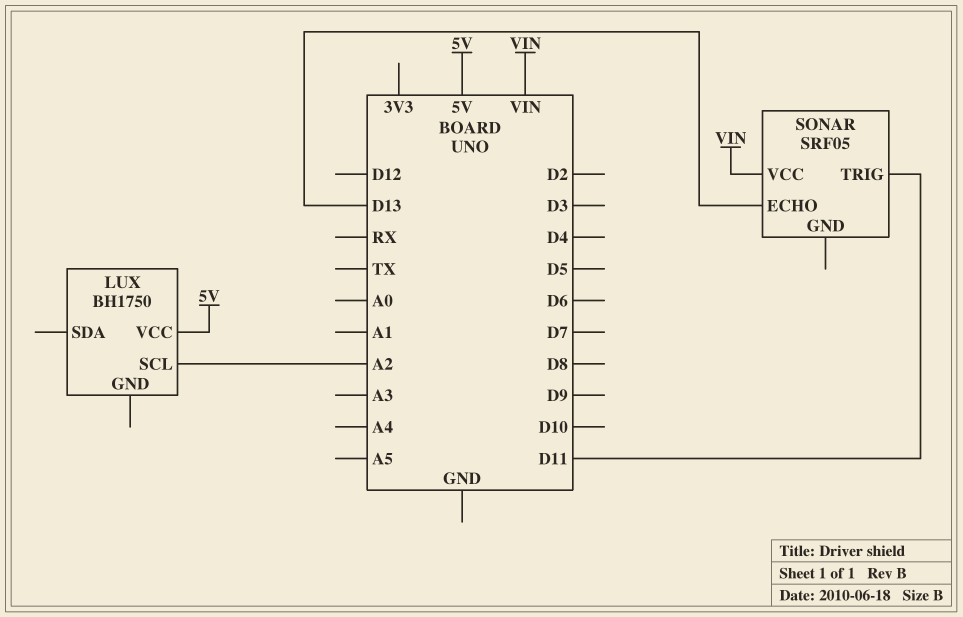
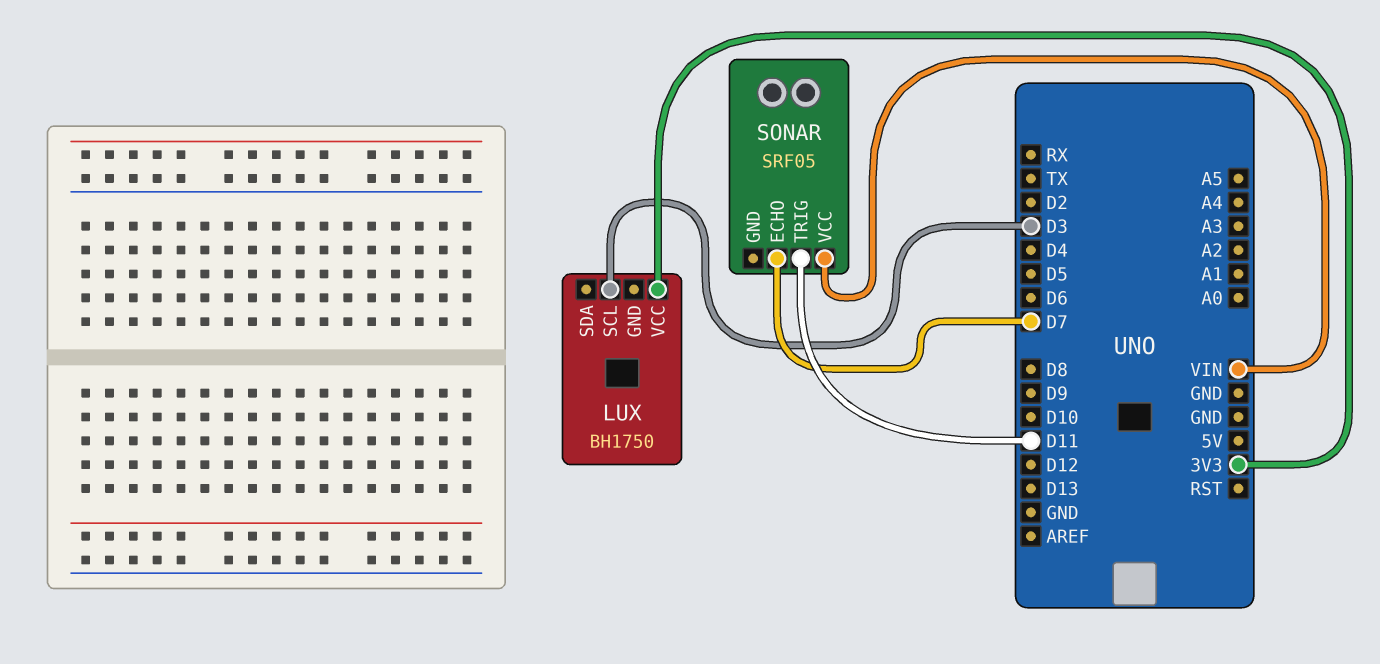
LUX pin SCL: A2 -> D3
LUX pin VCC: 5V -> 3V3
SONAR pin ECHO: D13 -> D7

